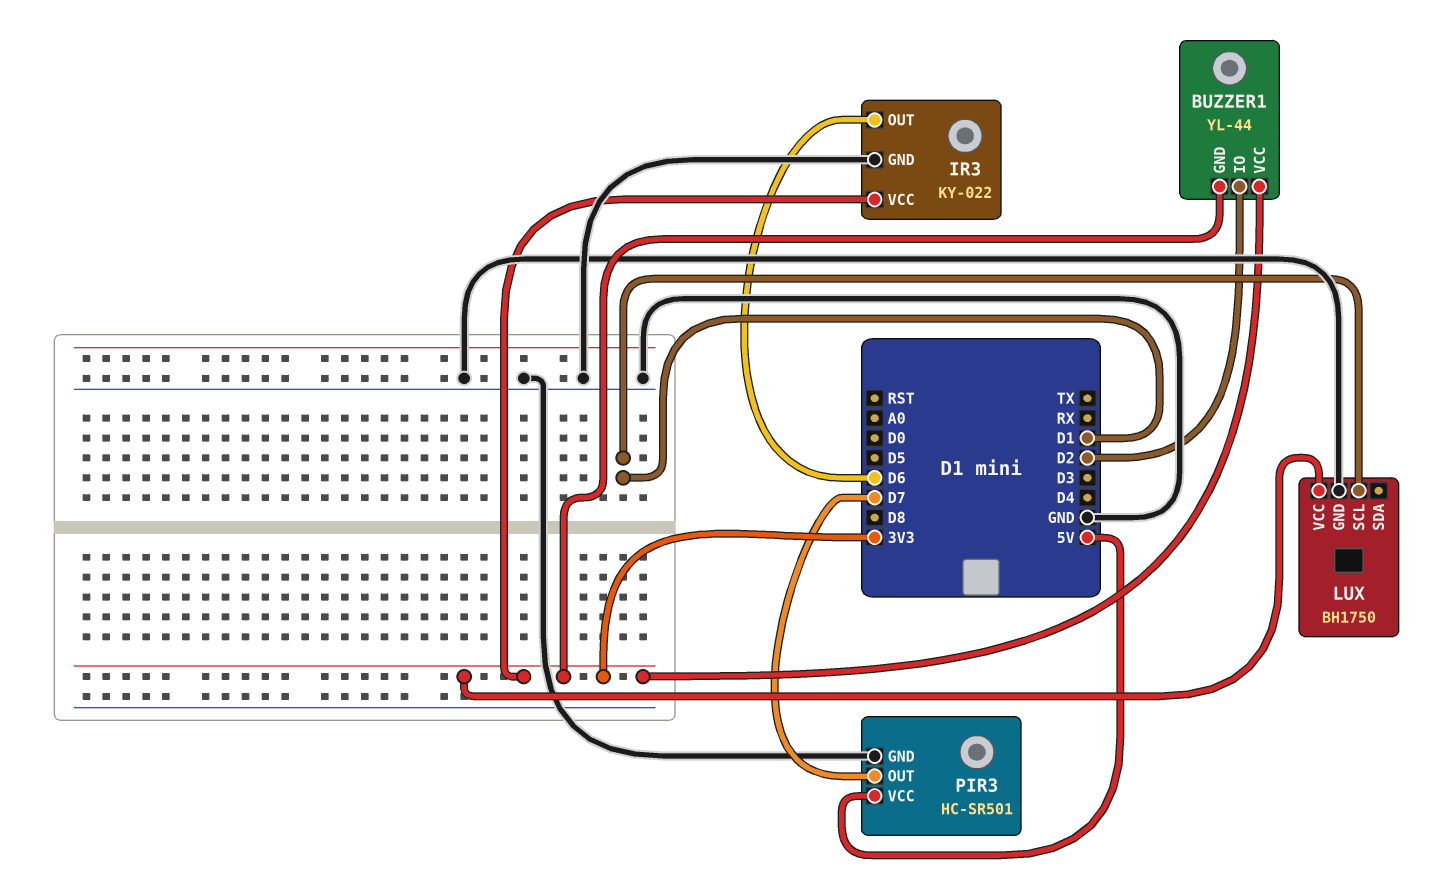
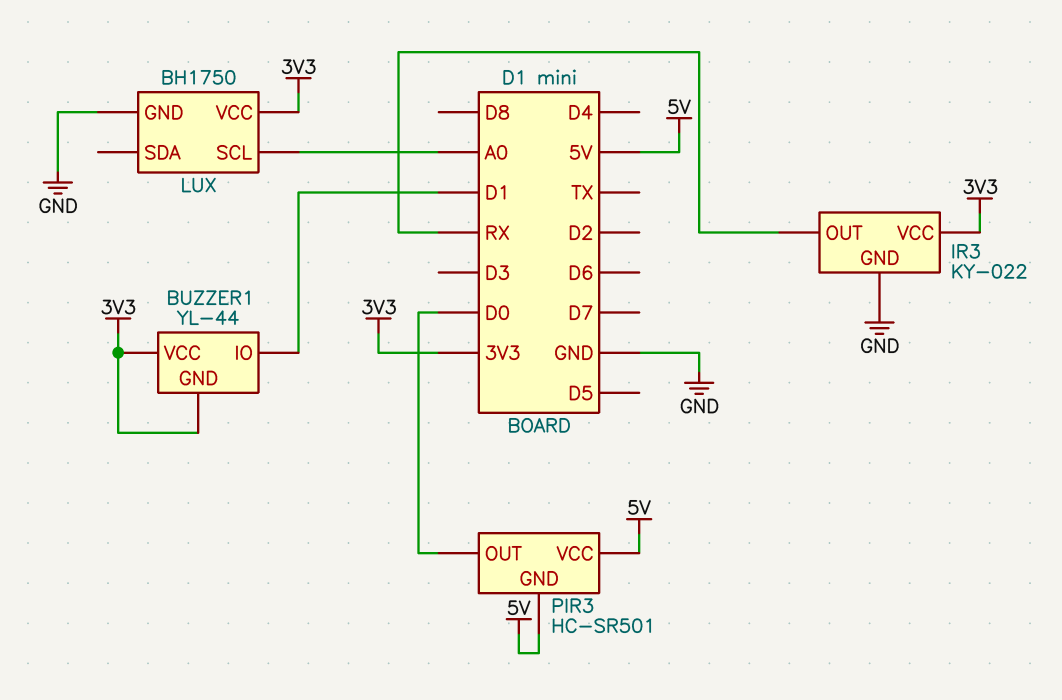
BUZZER1 pin IO: D2 -> D1
IR3 pin OUT: D6 -> RX
LUX pin SCL: D1 -> A0
PIR3 pin GND: GND -> 5V
PIR3 pin OUT: D7 -> D0

